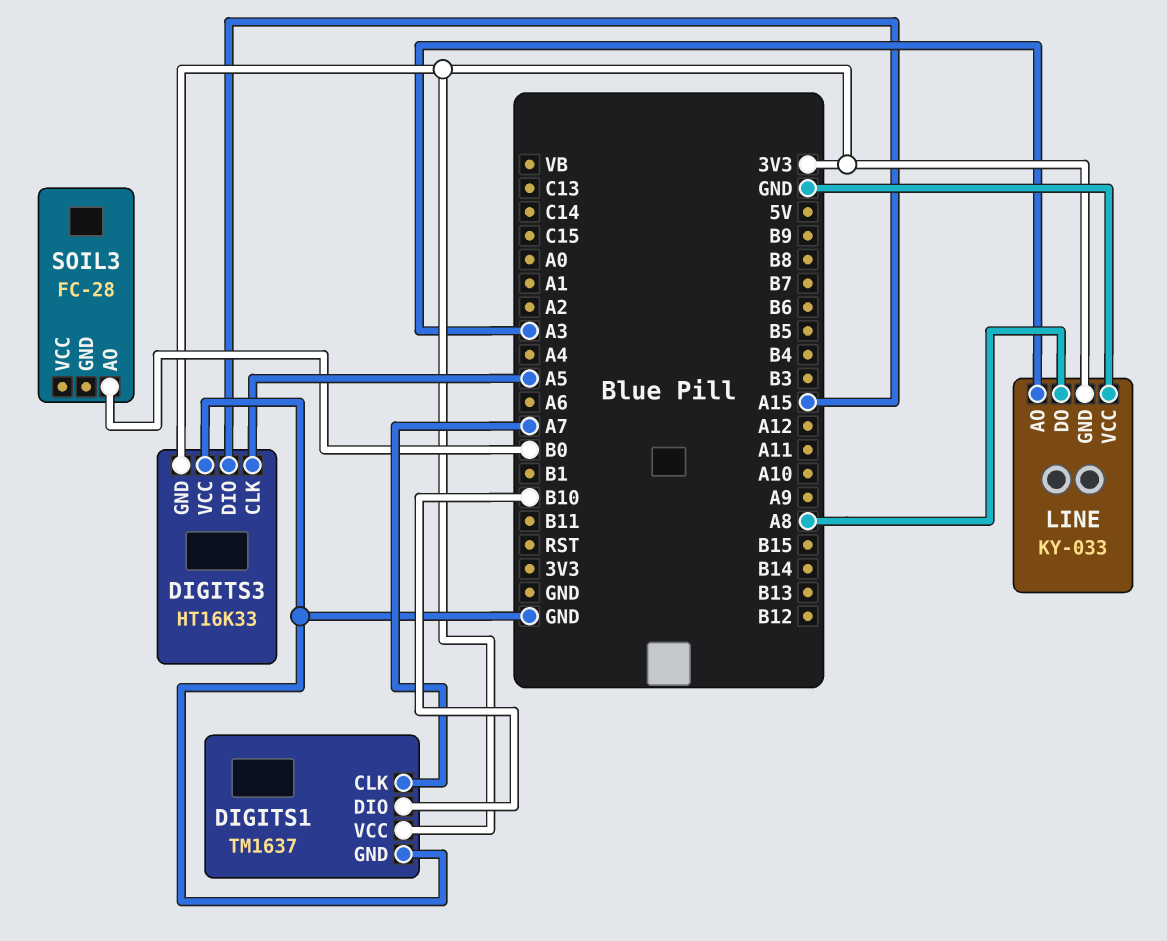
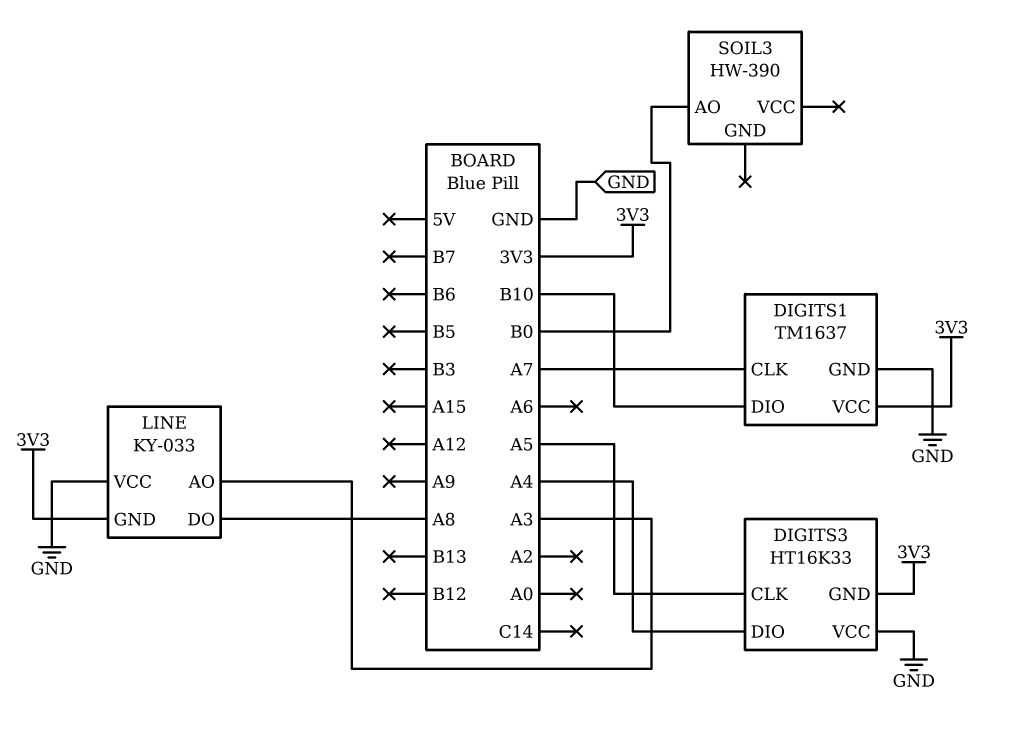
DIGITS3 pin DIO: A15 -> A4
SOIL3: FC-28 -> HW-390

